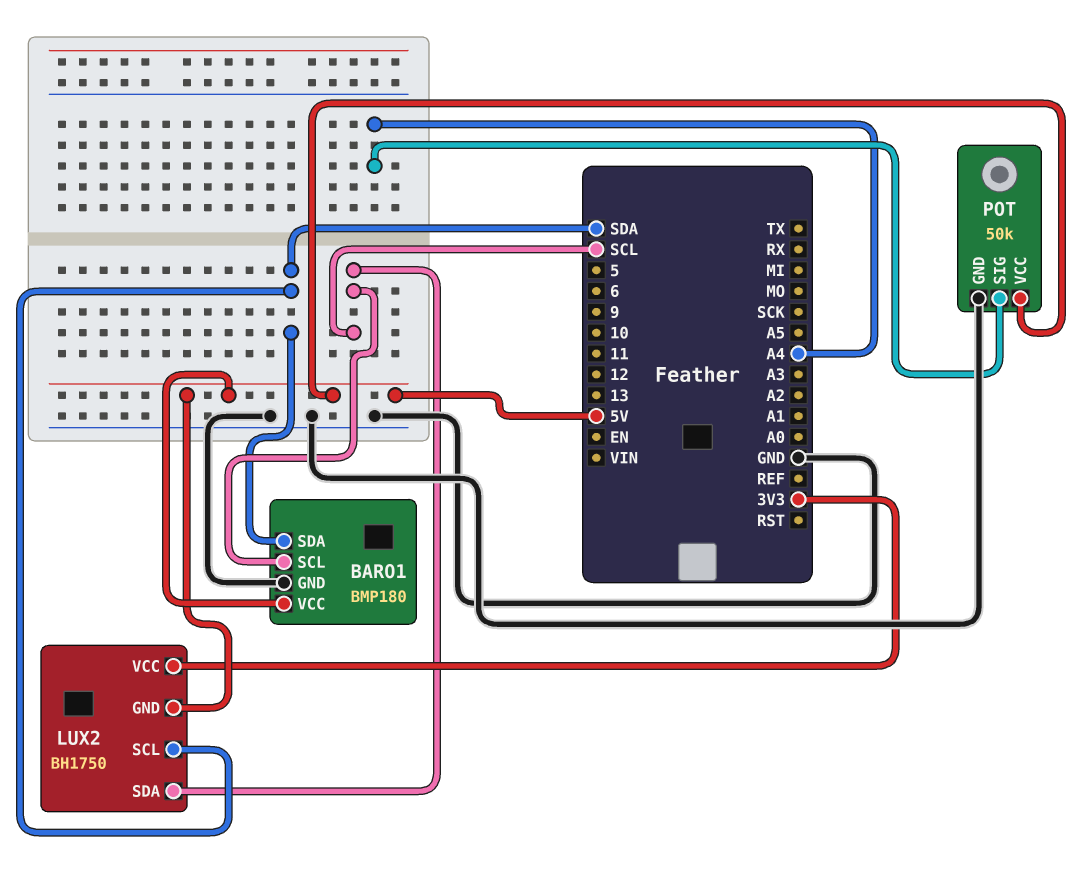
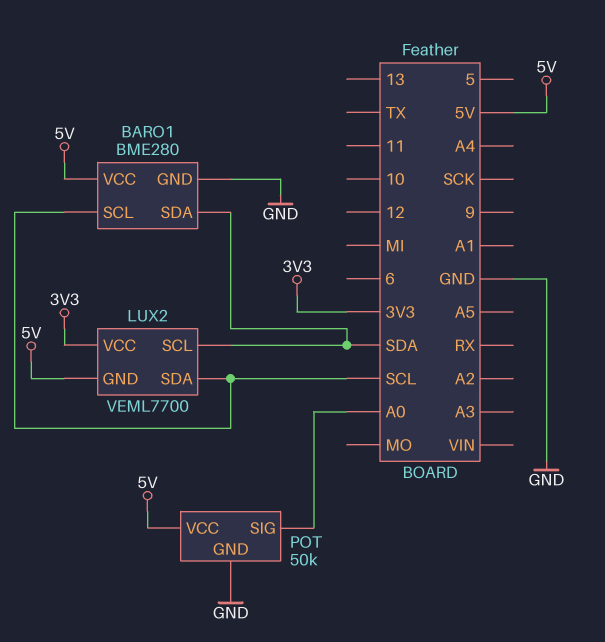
BARO1: BMP180 -> BME280
LUX2: BH1750 -> VEML7700
POT pin SIG: A4 -> A0

